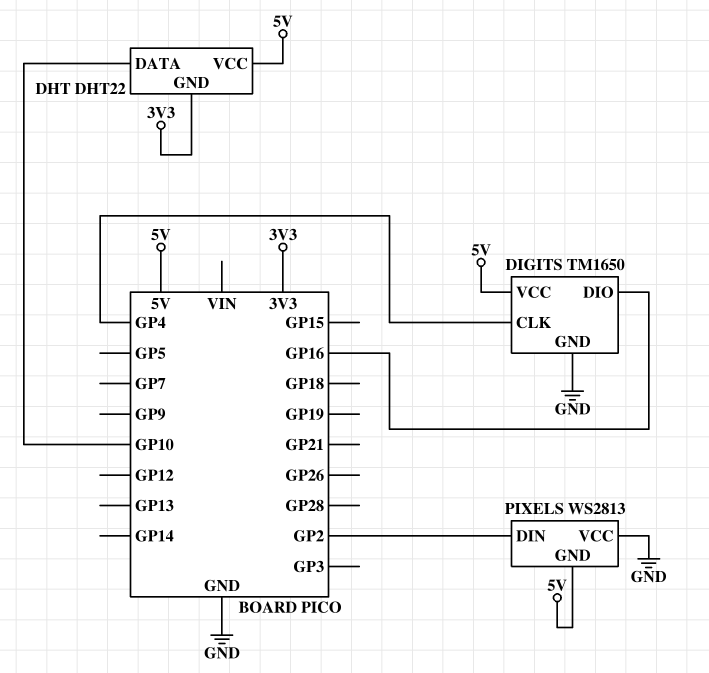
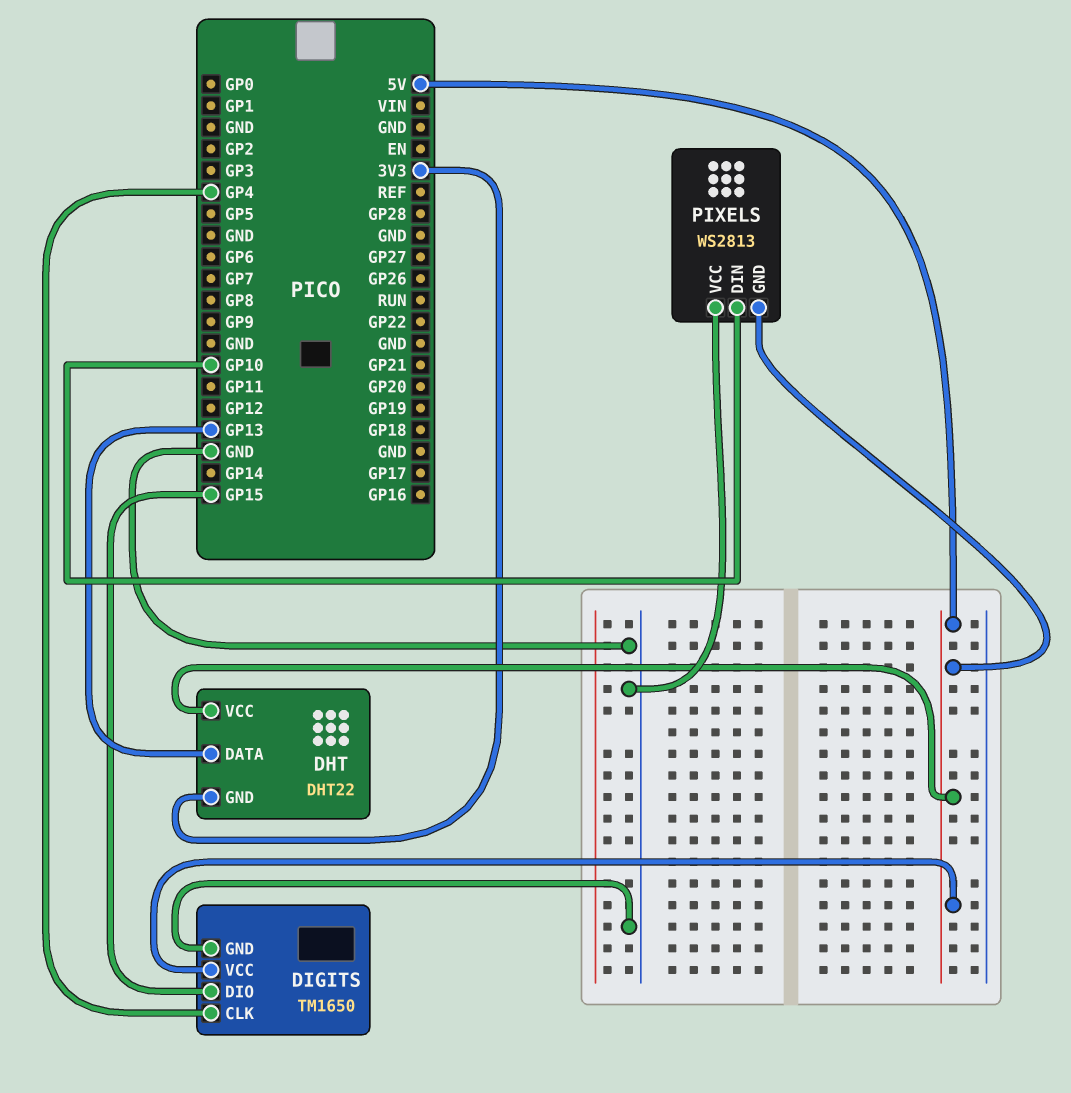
DHT pin DATA: GP10 -> GP13
DIGITS pin DIO: GP16 -> GP15
PIXELS pin DIN: GP2 -> GP10

